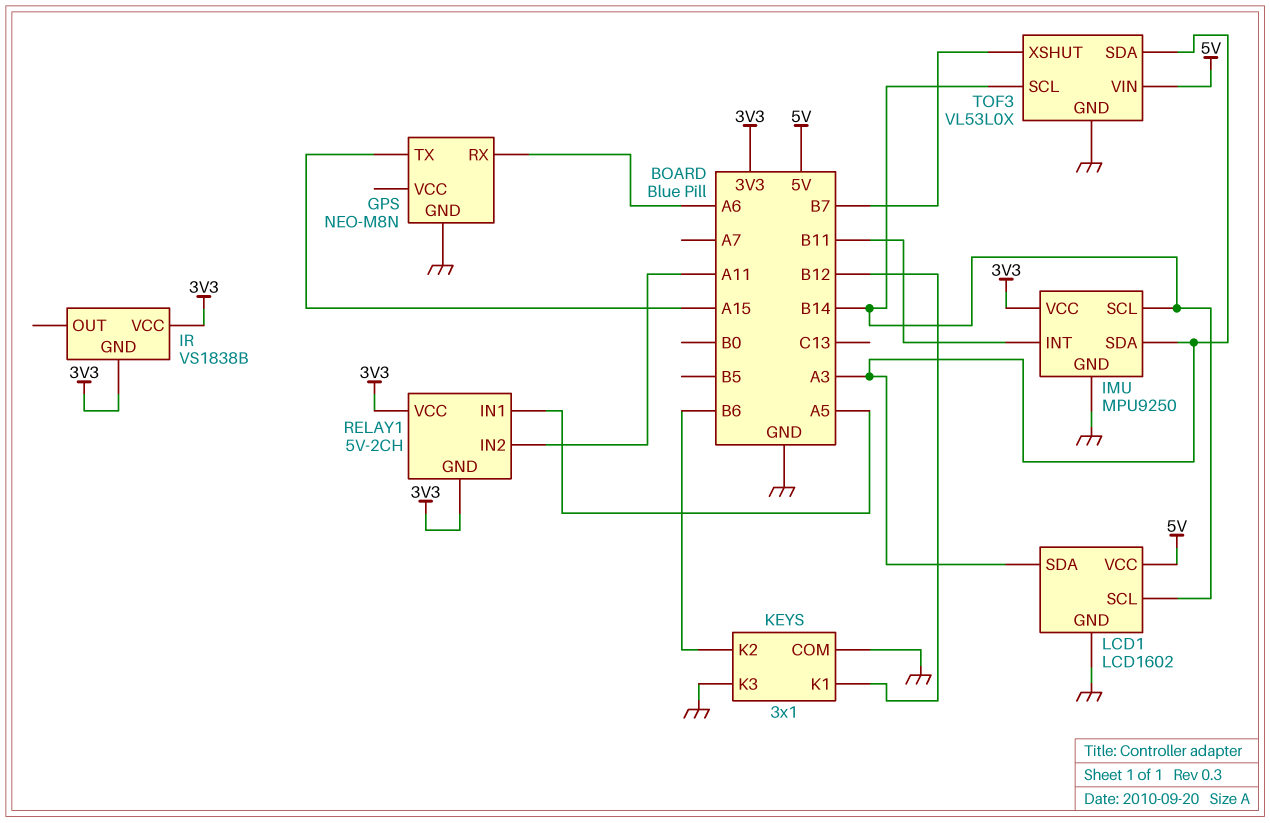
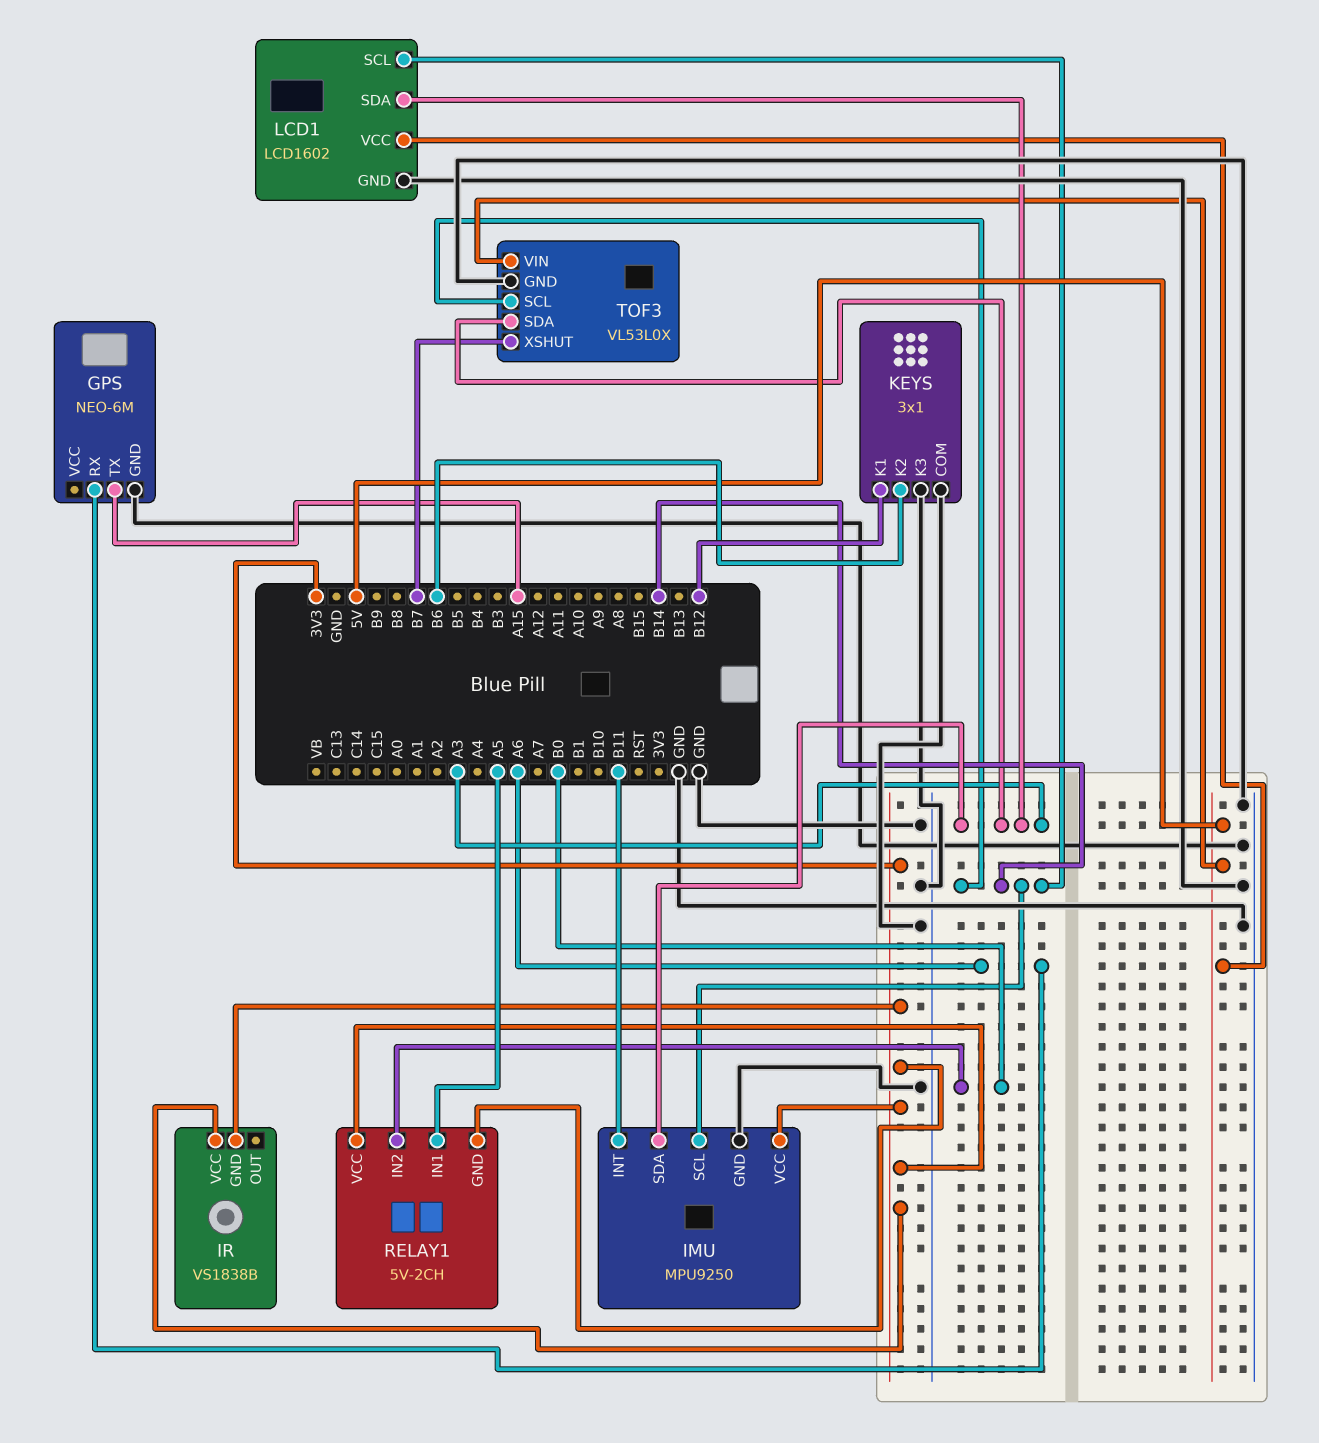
GPS: NEO-M8N -> NEO-6M
RELAY1 pin IN2: A11 -> B0

